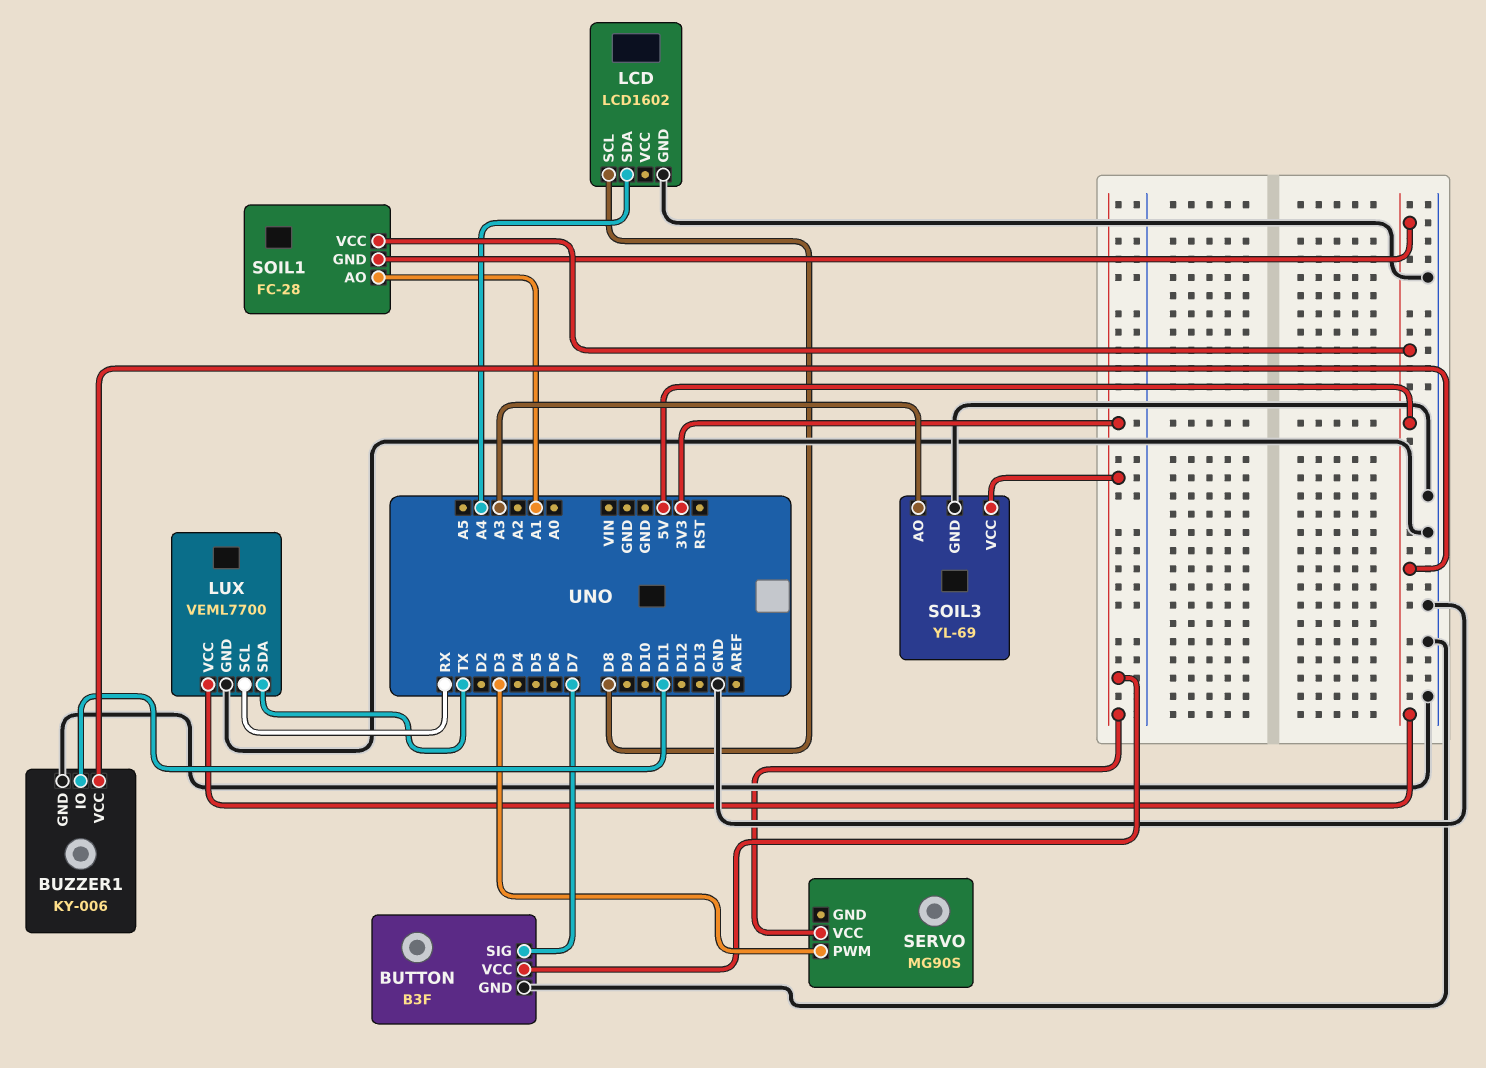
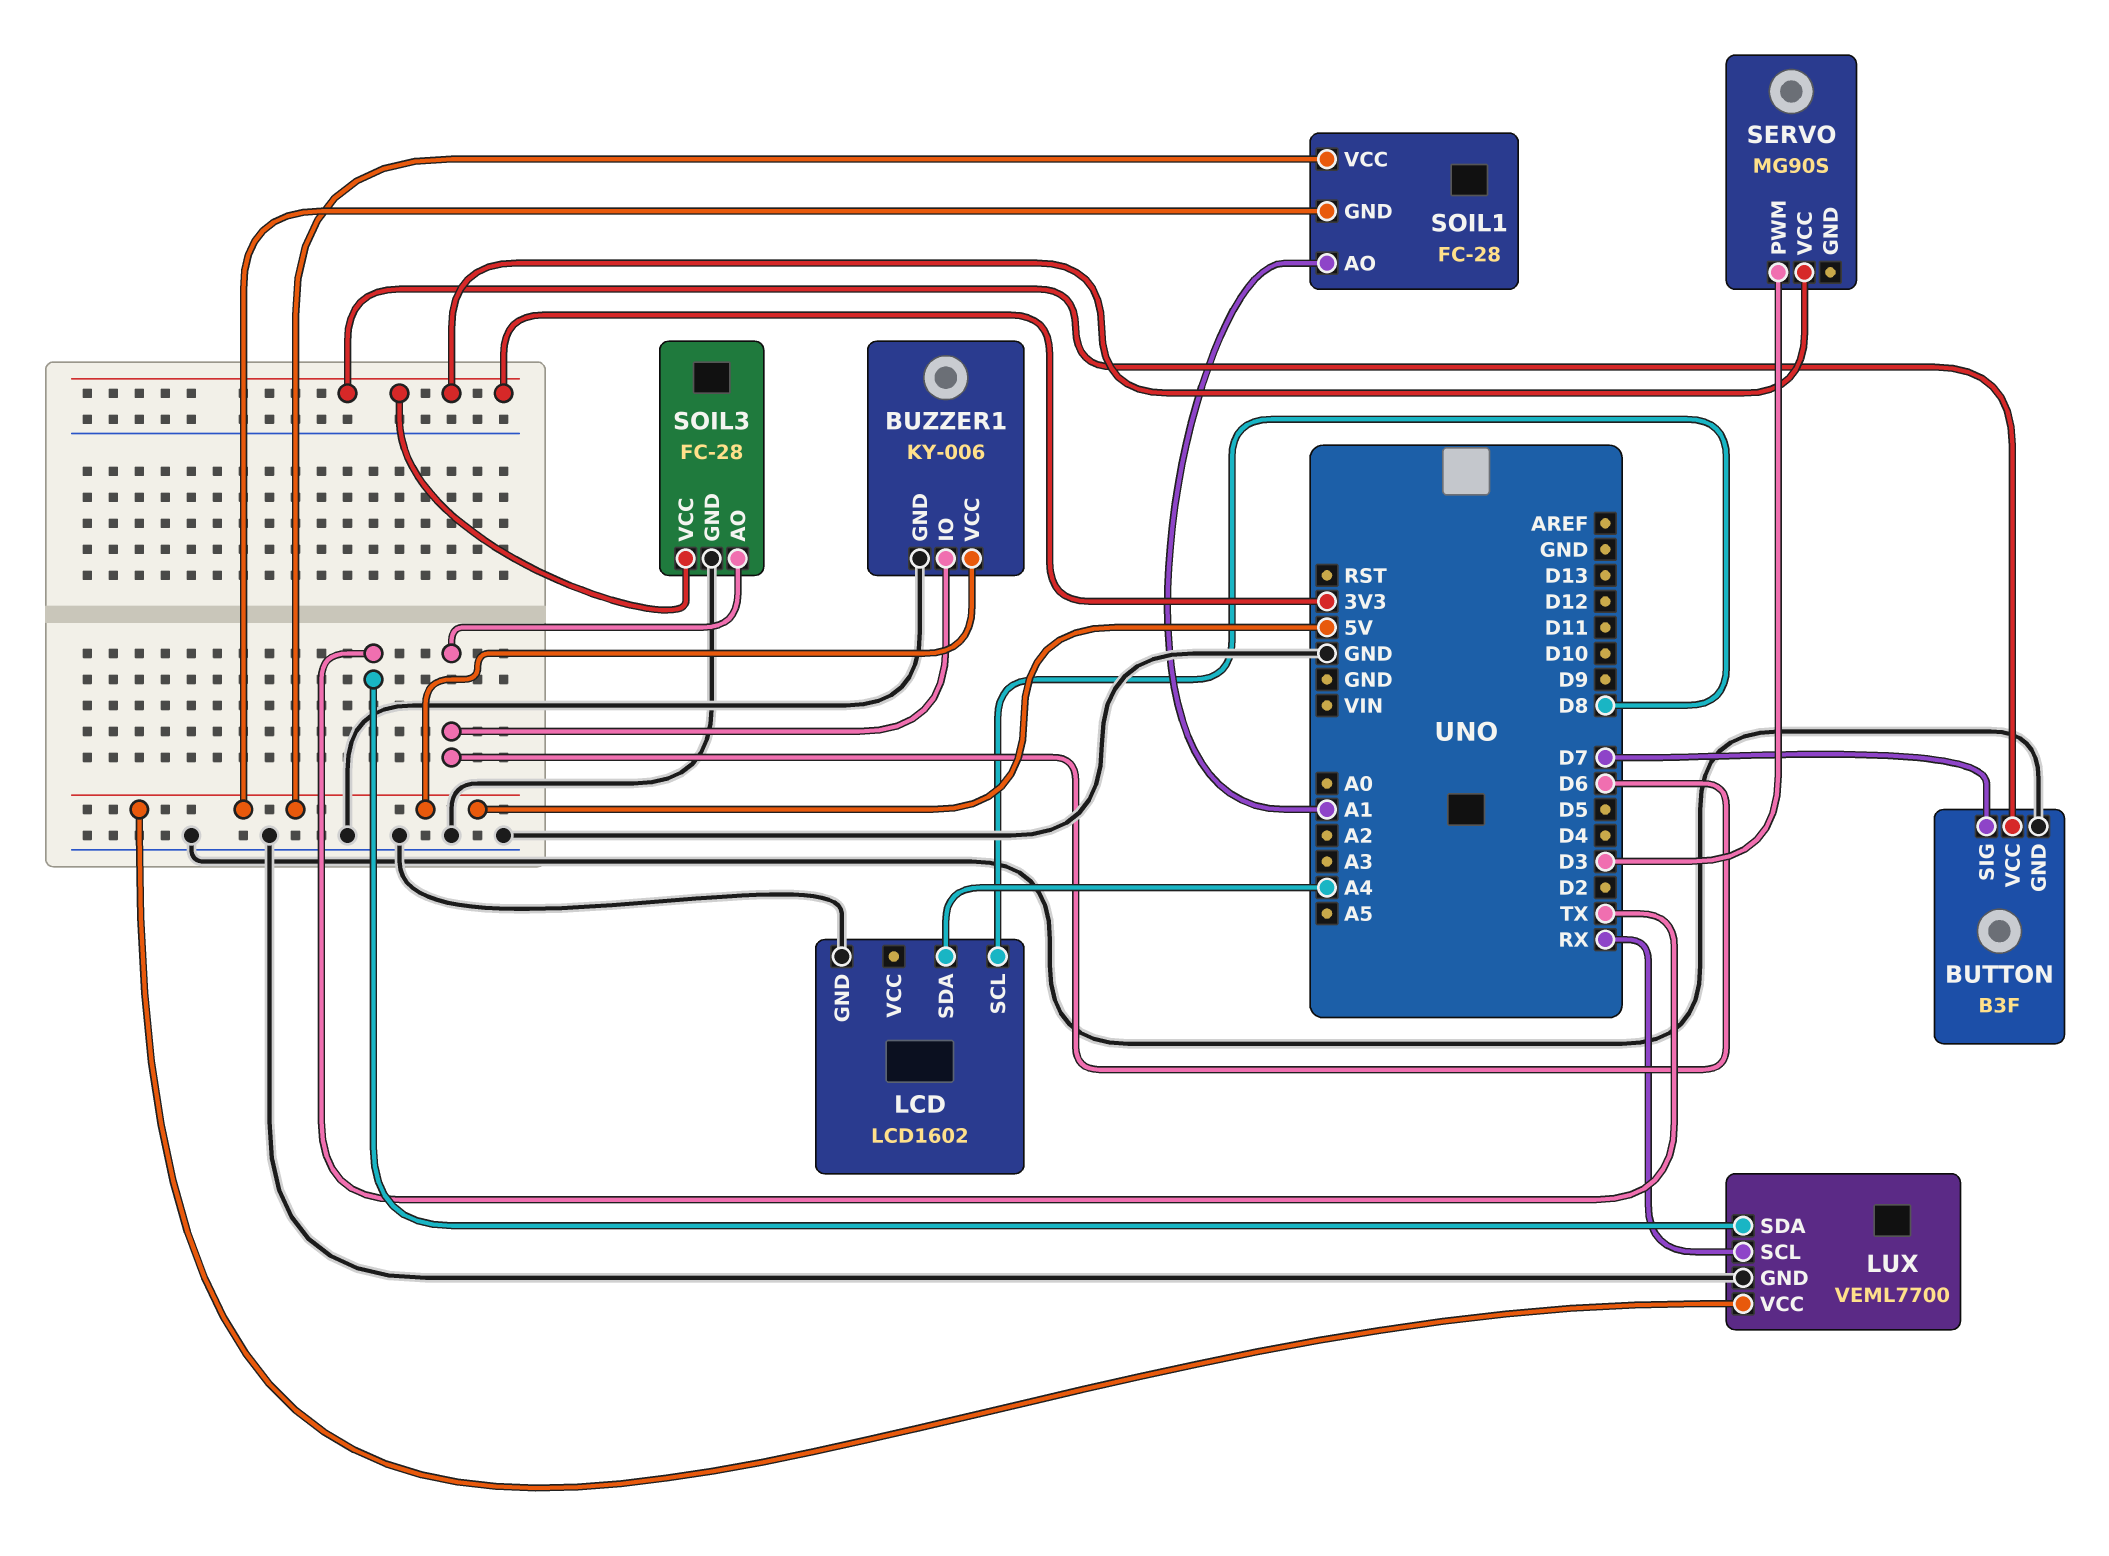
BUZZER1 pin IO: D11 -> D6
SOIL3: YL-69 -> FC-28
SOIL3 pin AO: A3 -> D6

